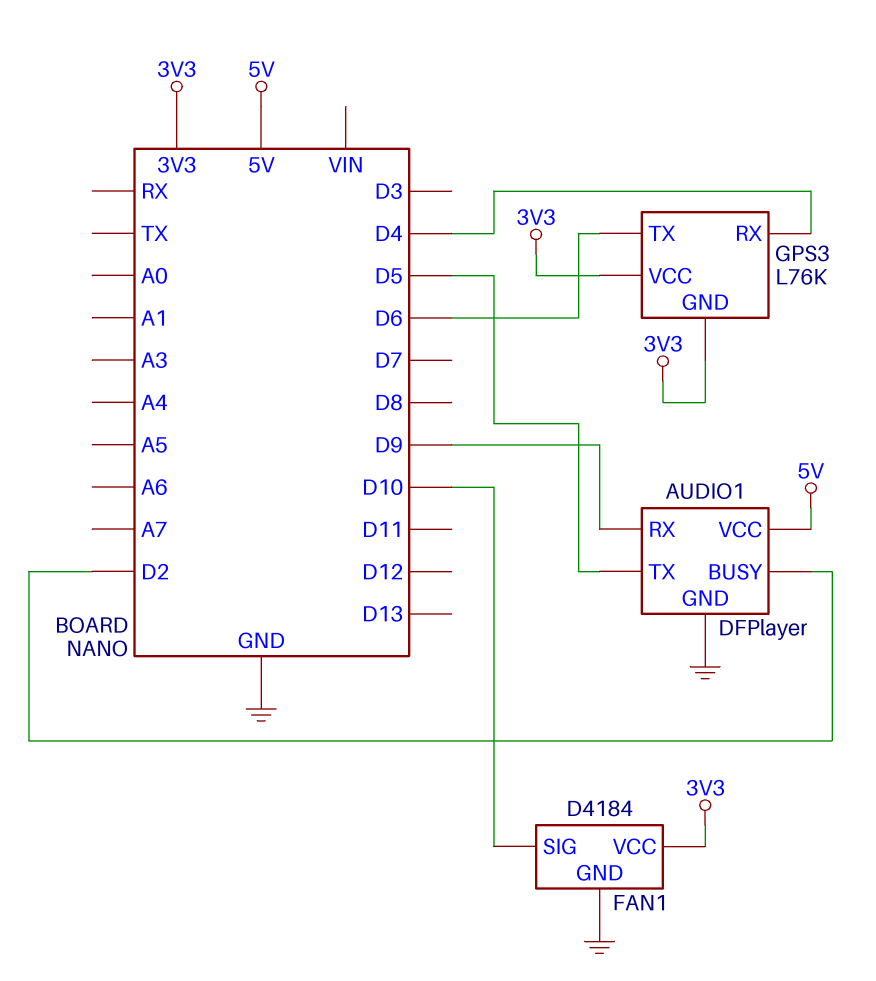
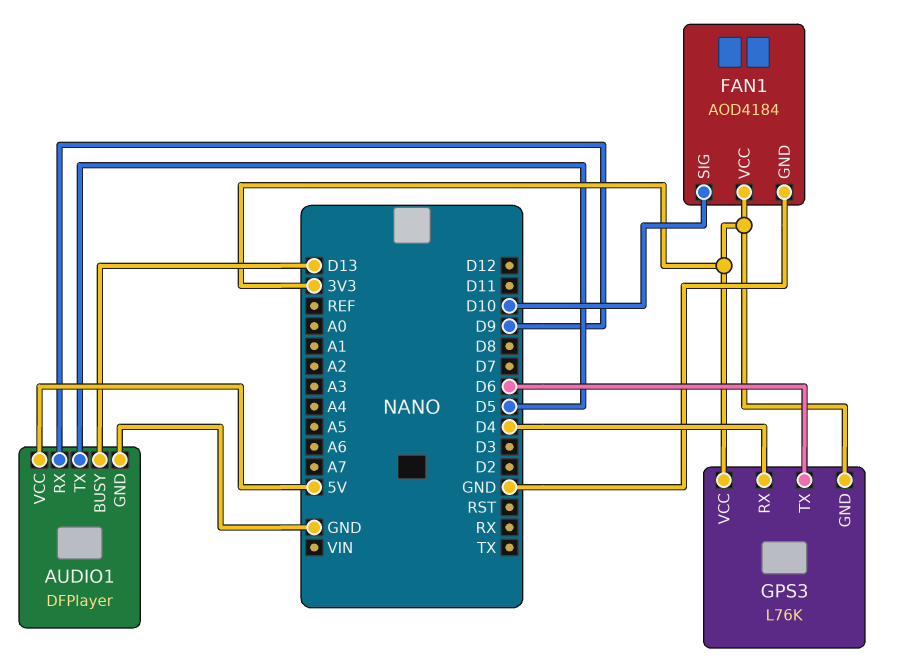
AUDIO1 pin BUSY: D2 -> D13
FAN1: D4184 -> AOD4184

